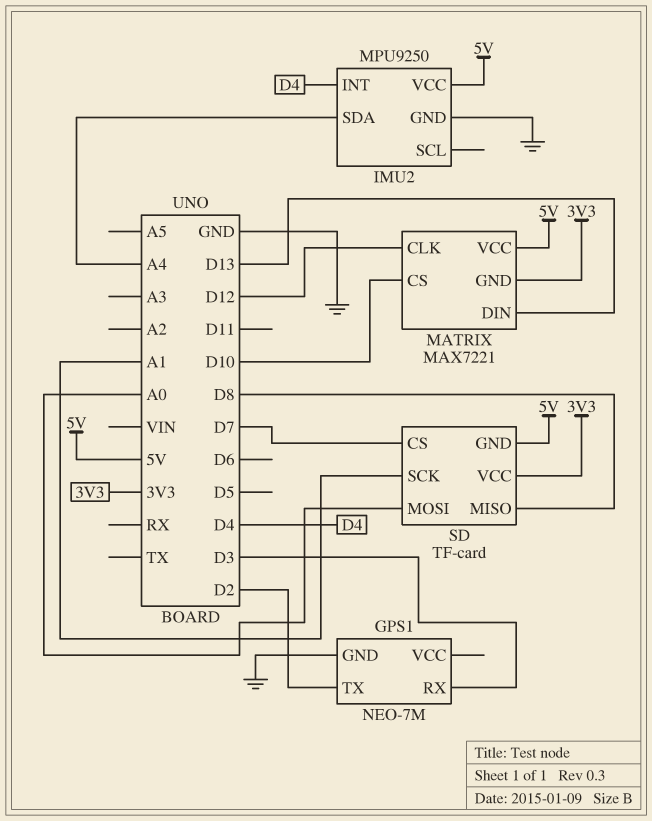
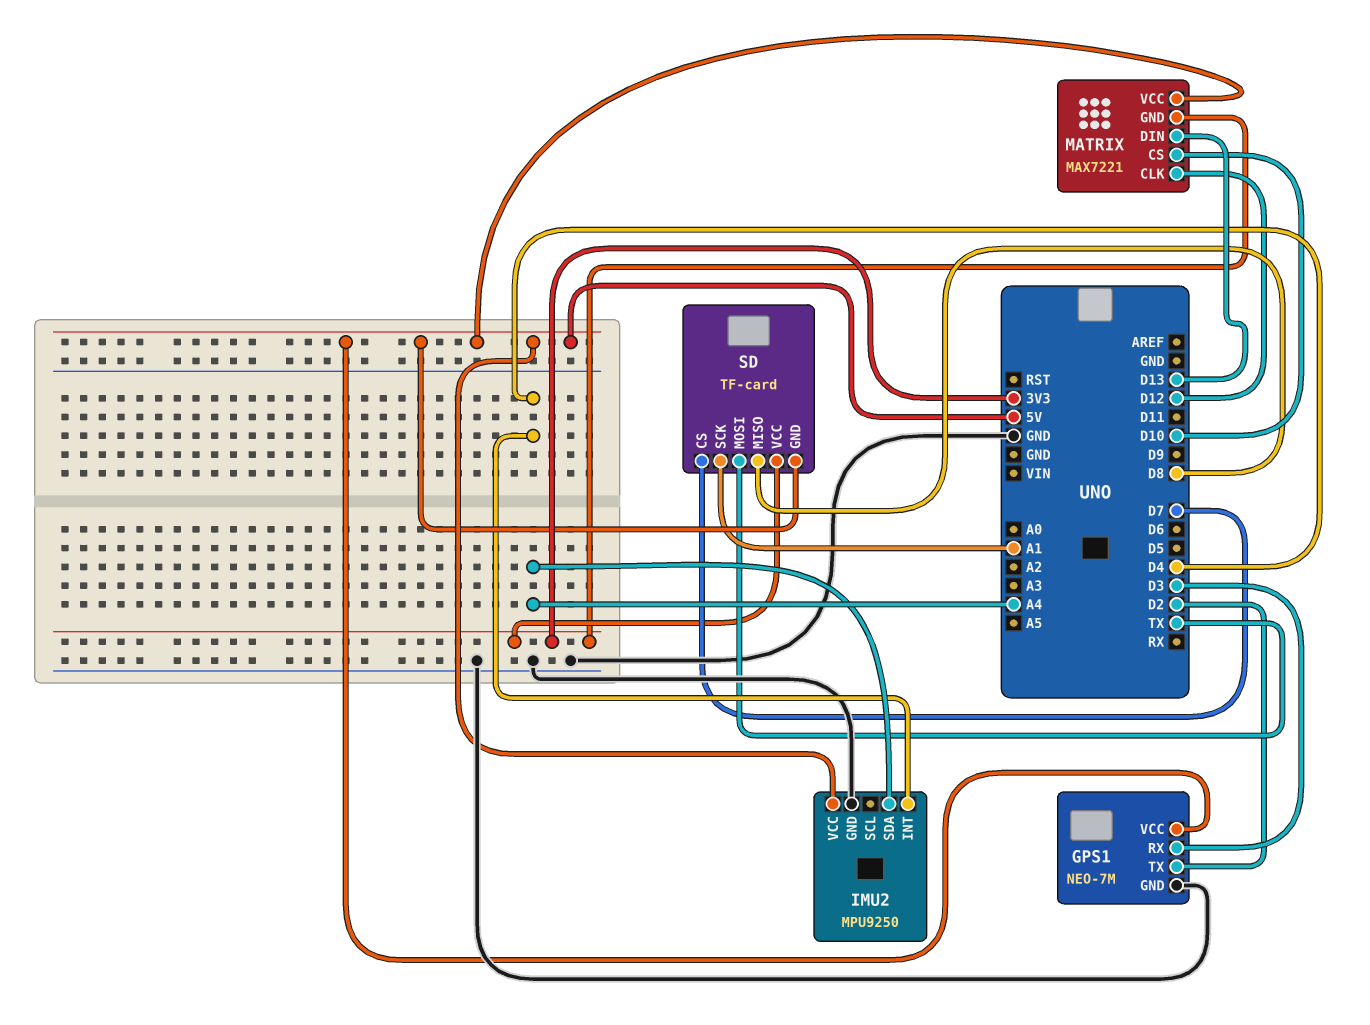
GPS1 pin VCC: none -> 5V
SD pin MOSI: A0 -> TX

